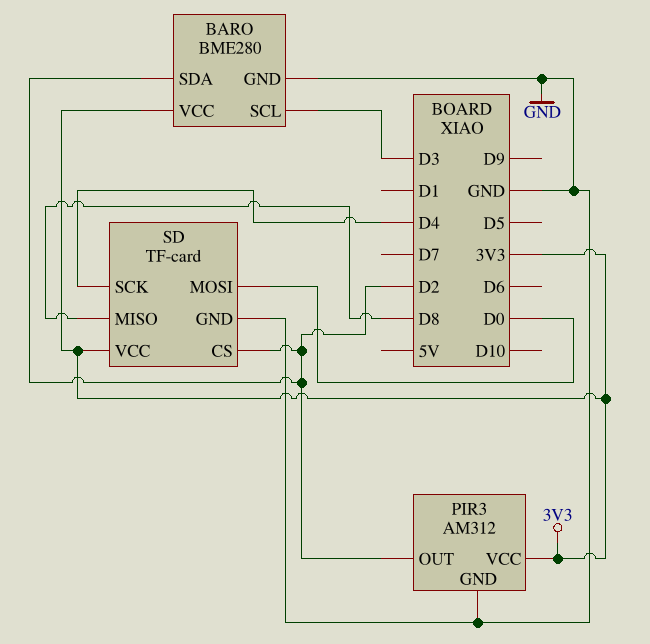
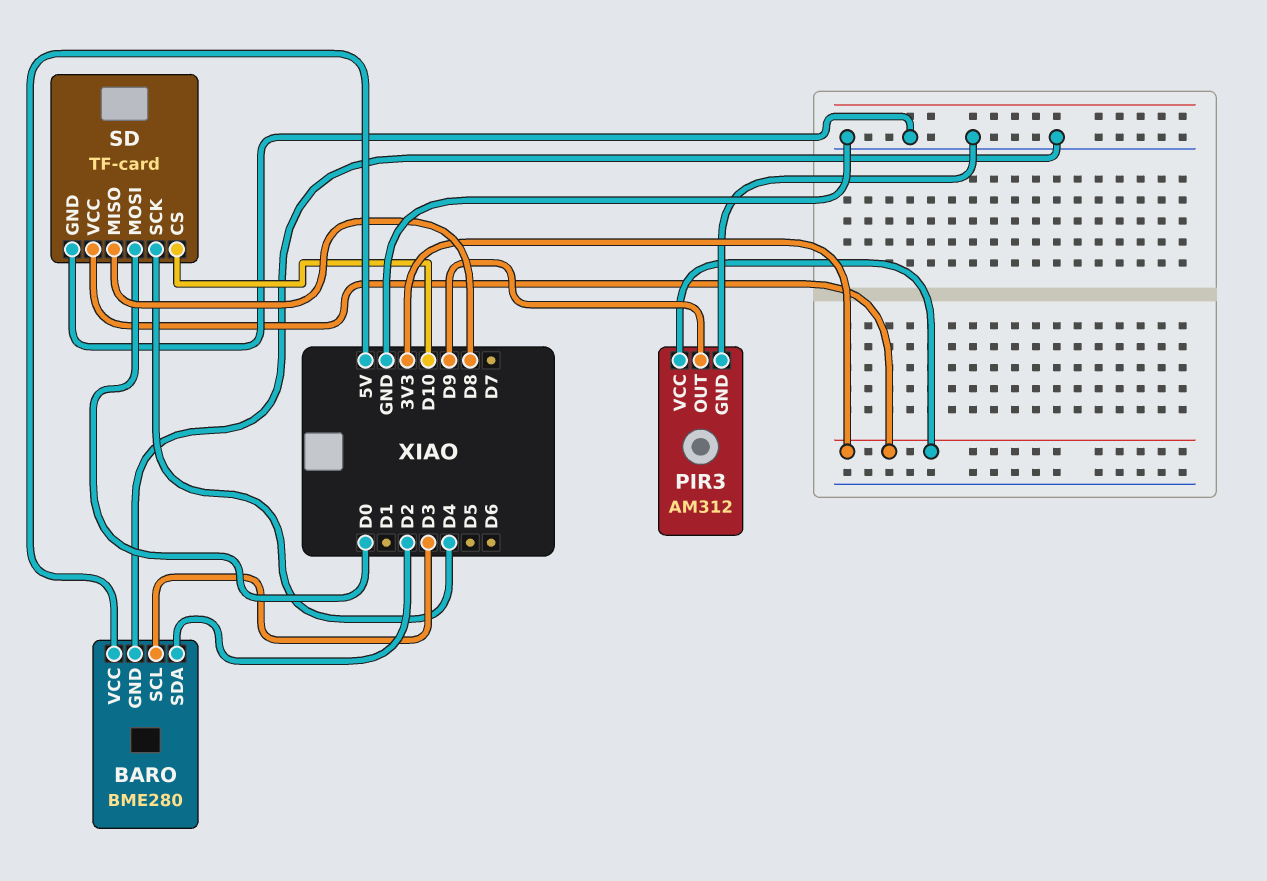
BARO pin VCC: 3V3 -> 5V
PIR3 pin OUT: D2 -> D9
SD pin CS: D2 -> D10

